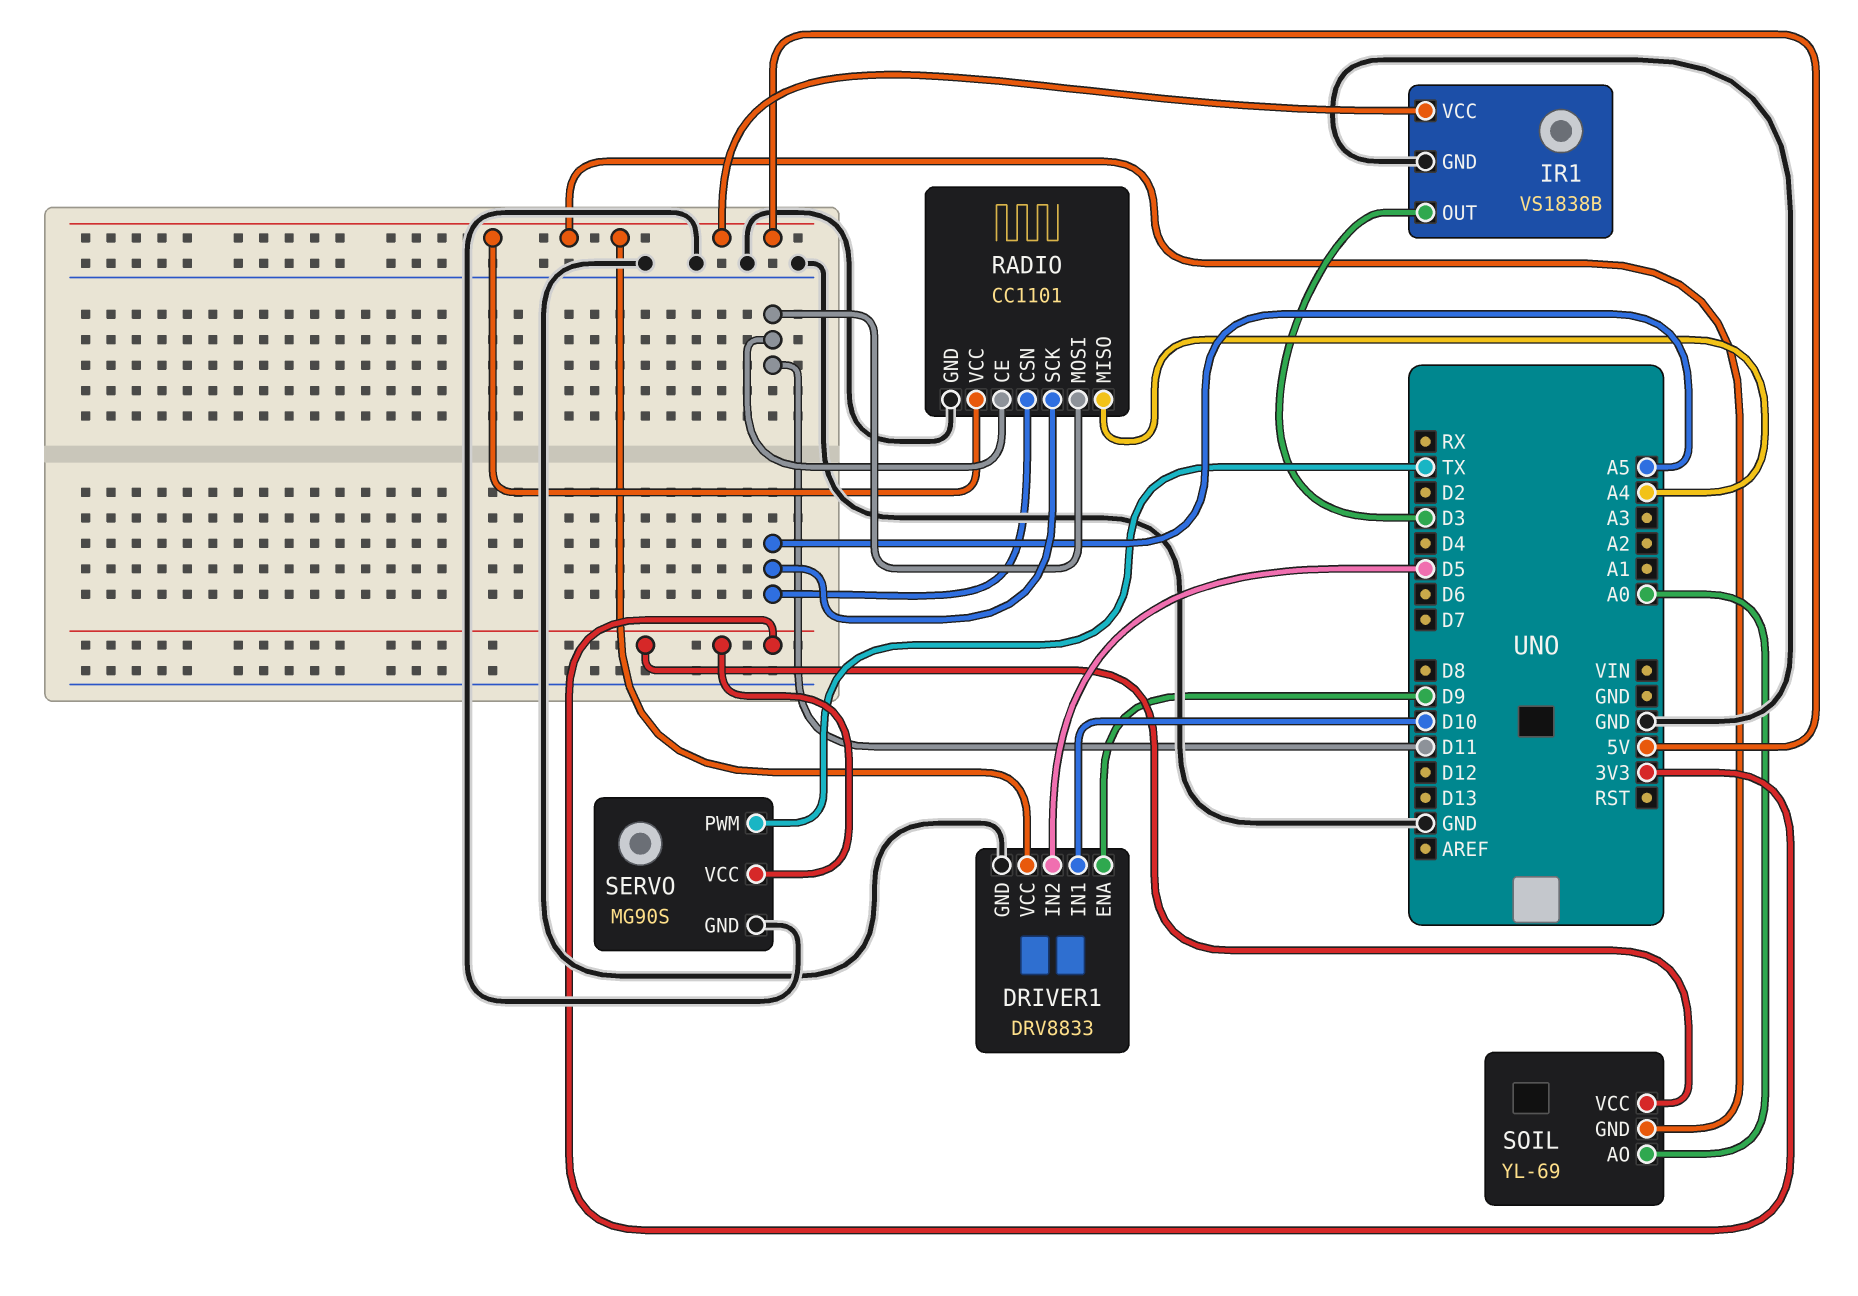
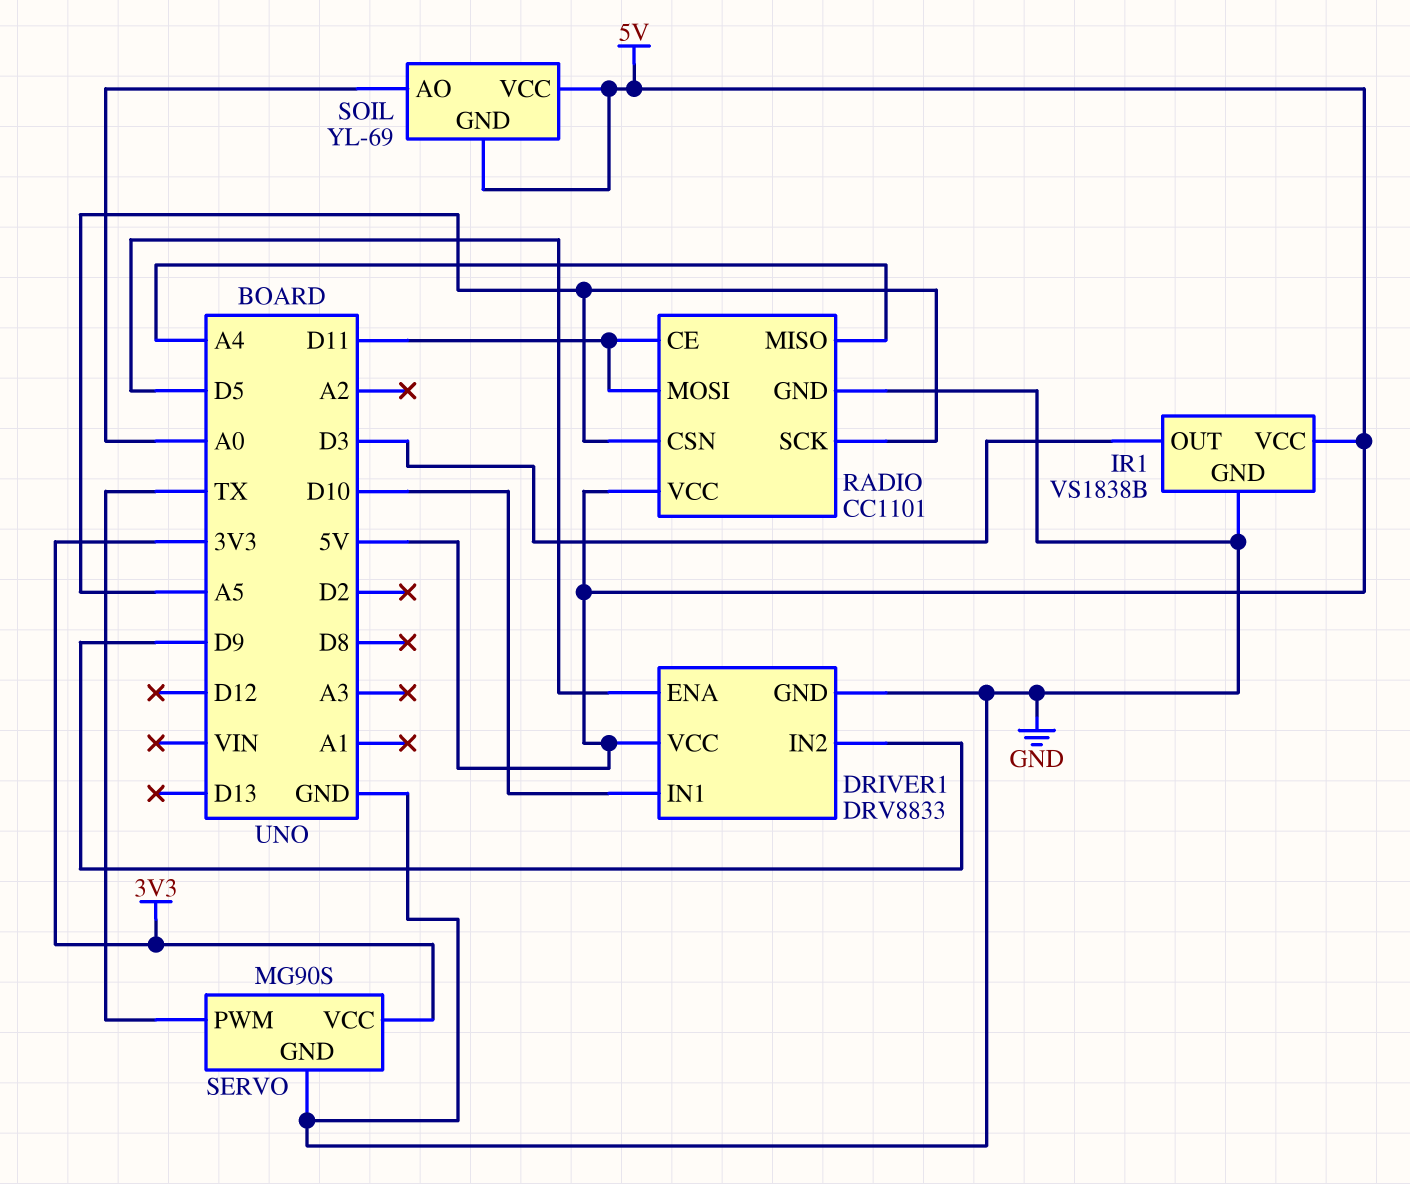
DRIVER1 pin ENA: D9 -> D5
DRIVER1 pin IN2: D5 -> D9
SOIL pin VCC: 3V3 -> 5V

